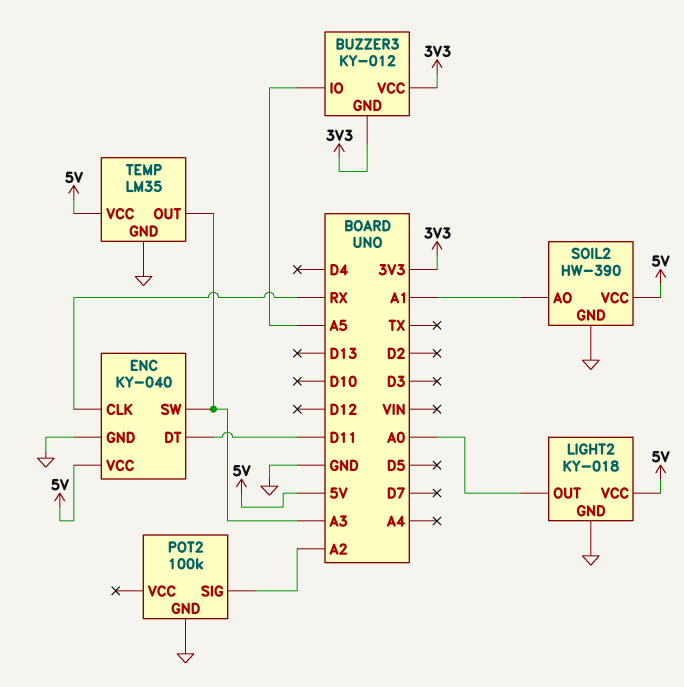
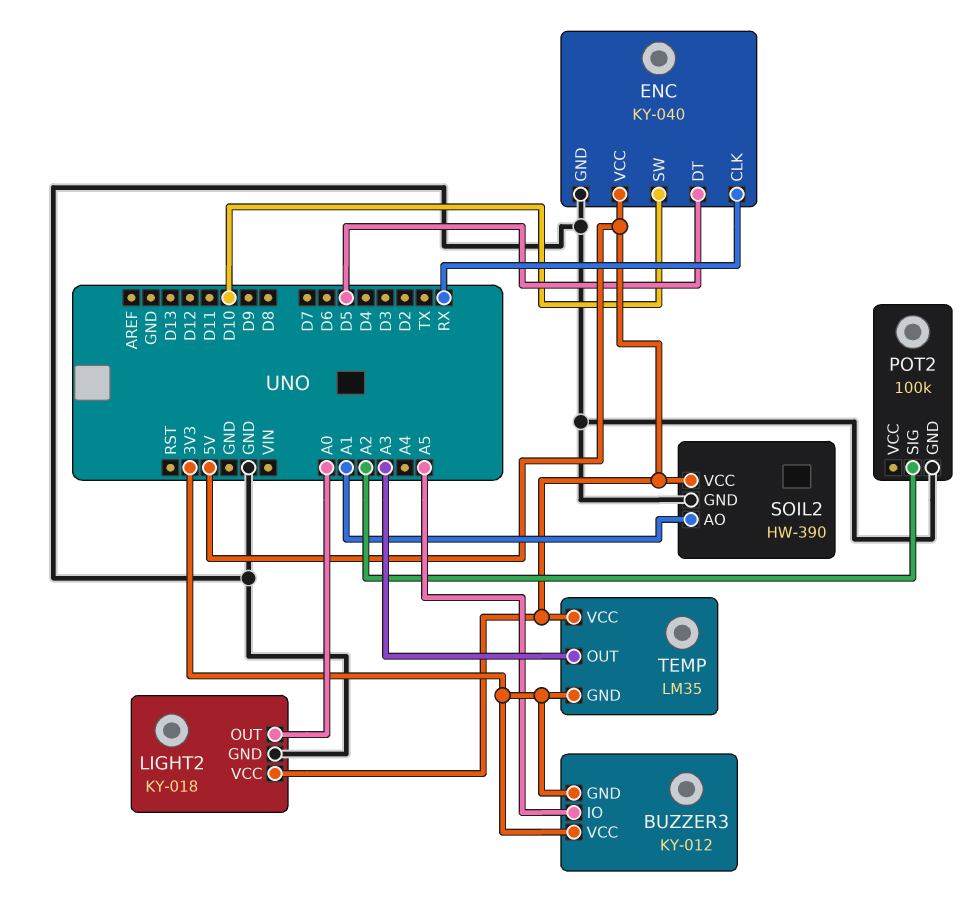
ENC pin DT: D11 -> D5
ENC pin SW: A3 -> D10
TEMP pin GND: GND -> 3V3

